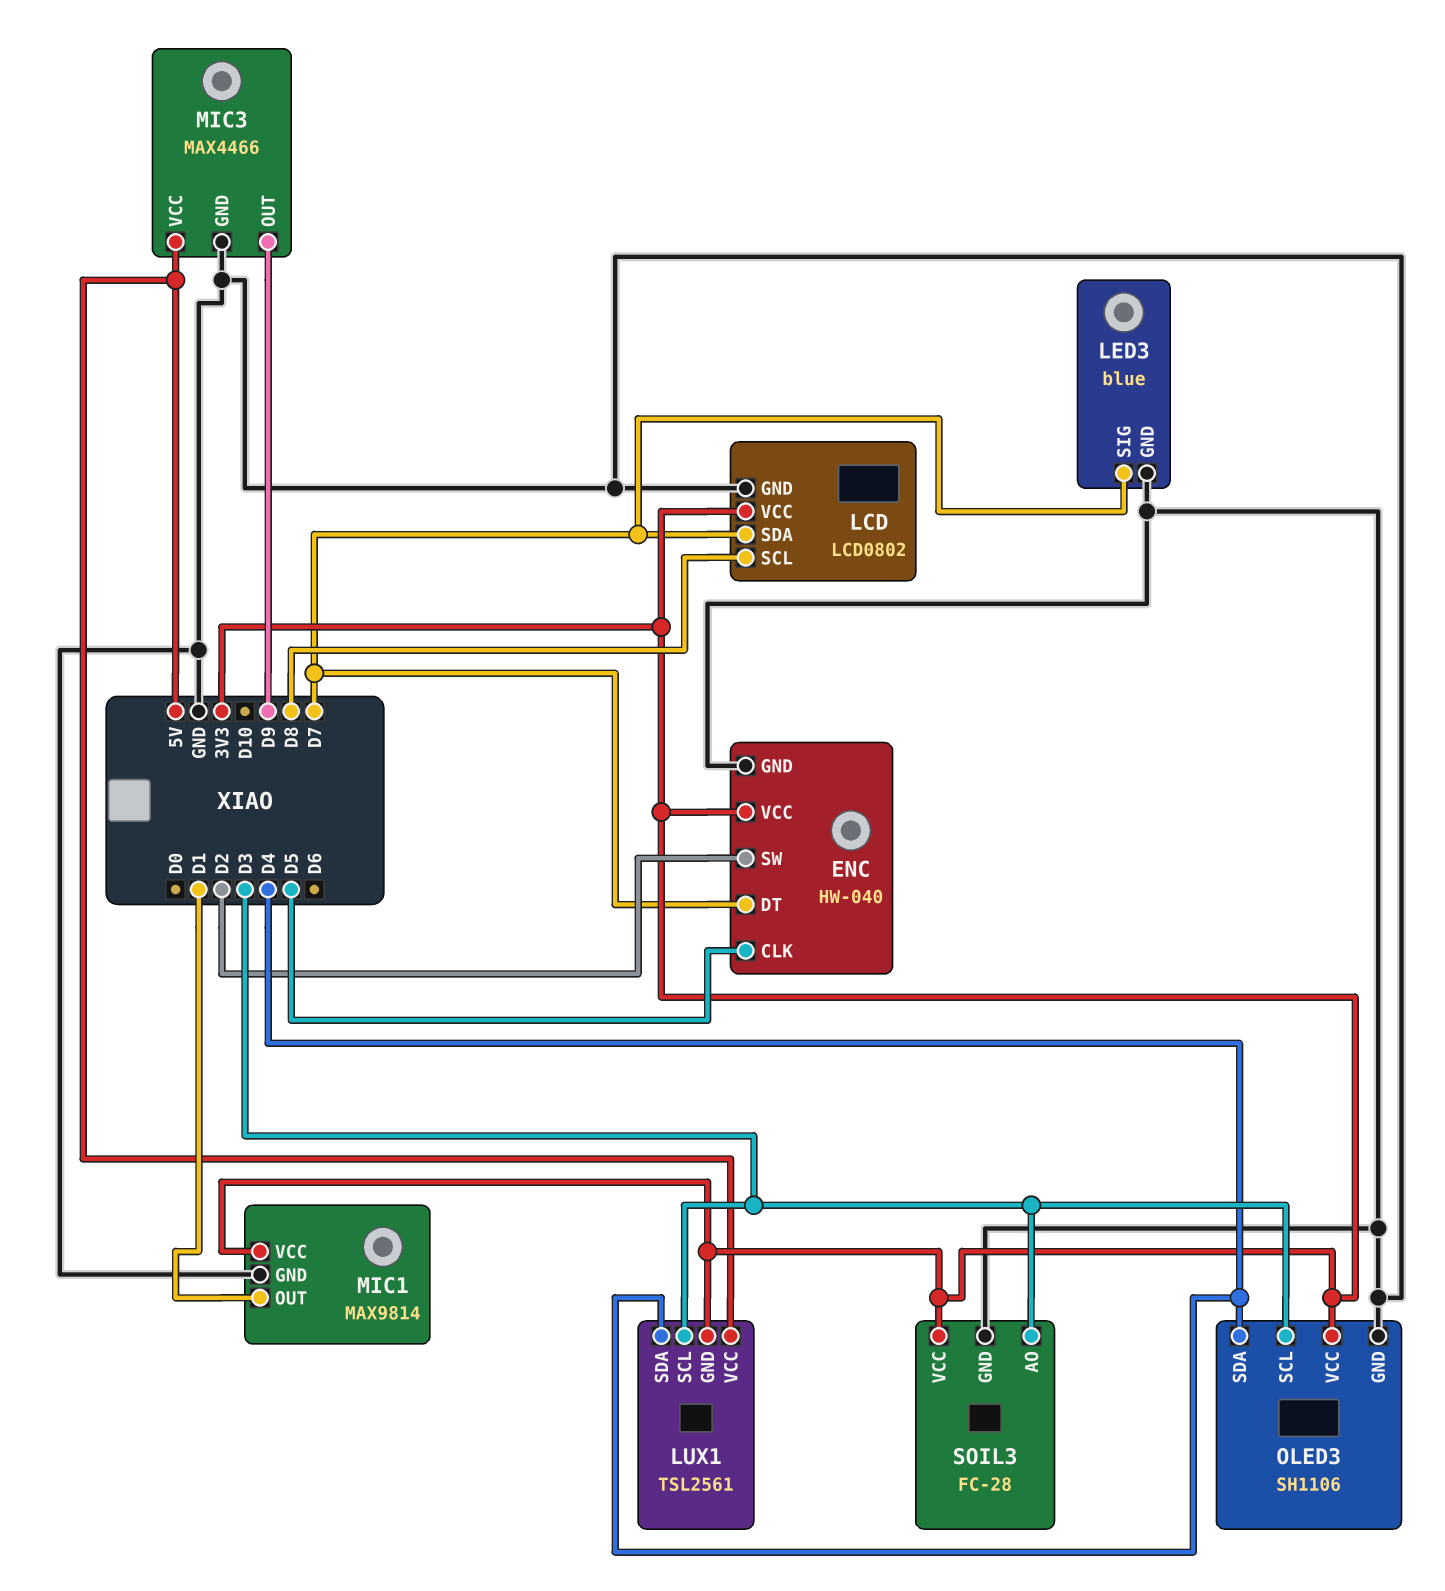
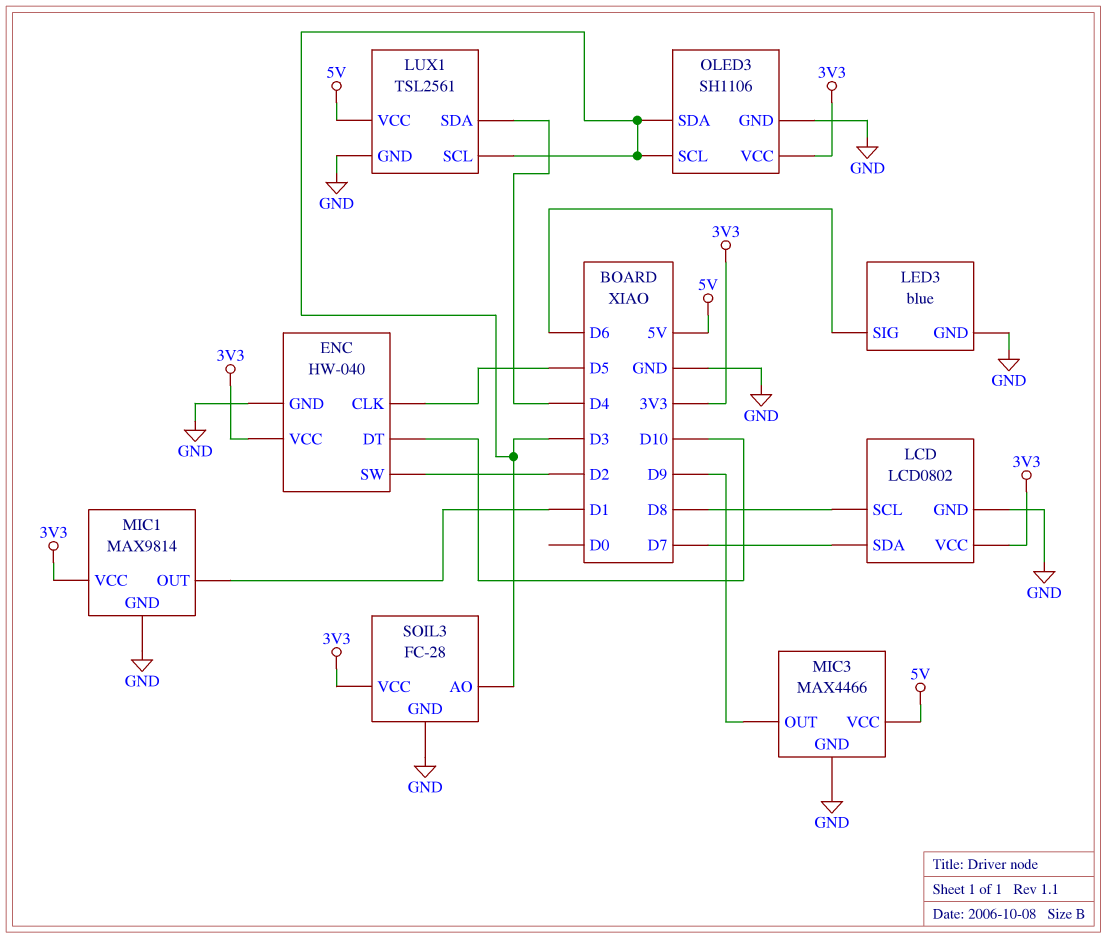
ENC pin DT: D7 -> D10
LED3 pin SIG: D7 -> D6
LUX1 pin GND: 3V3 -> GND
OLED3 pin SDA: D4 -> D3

